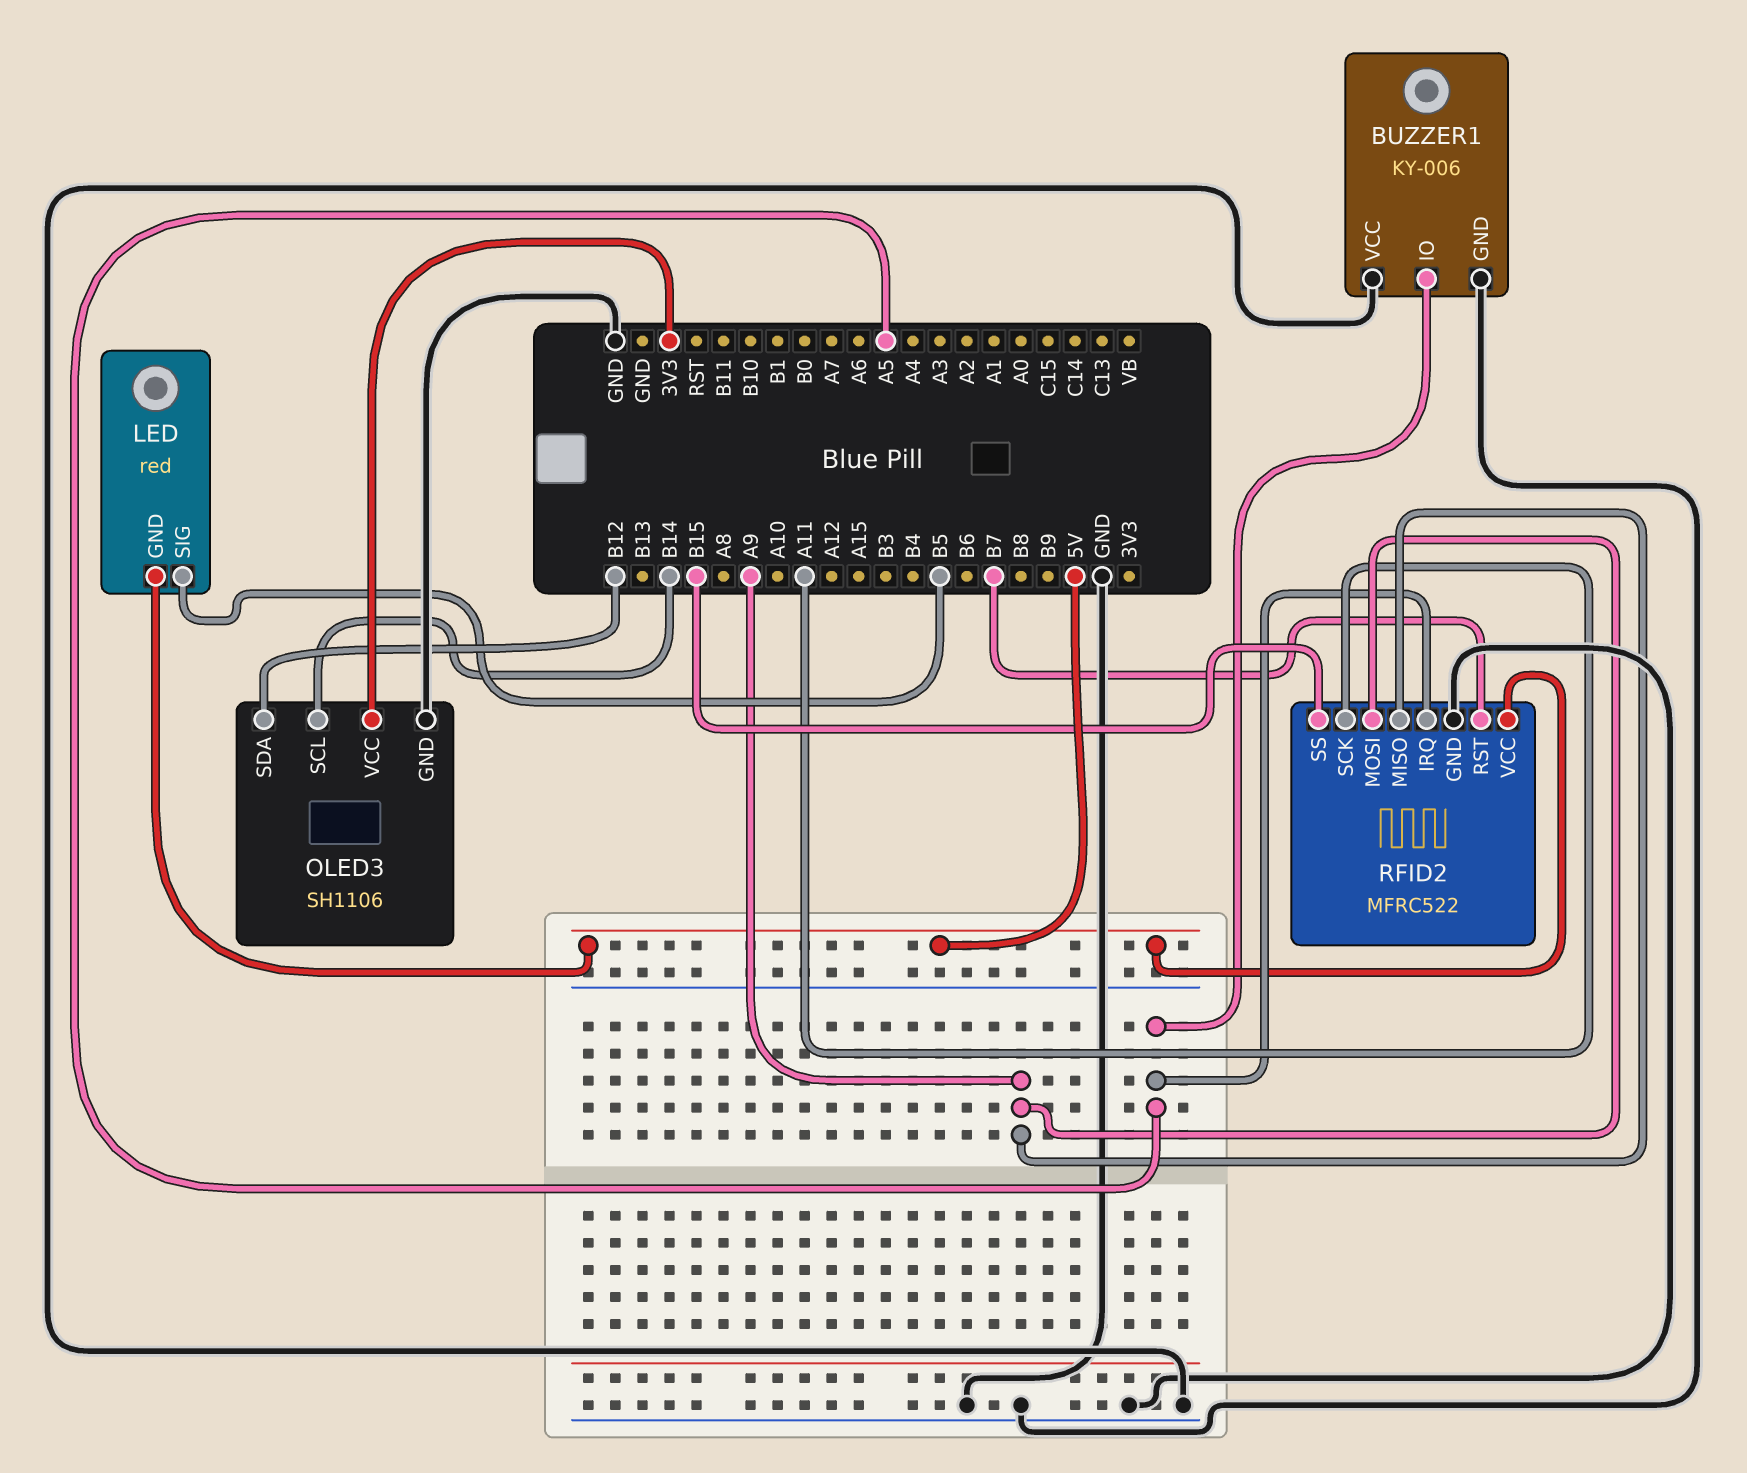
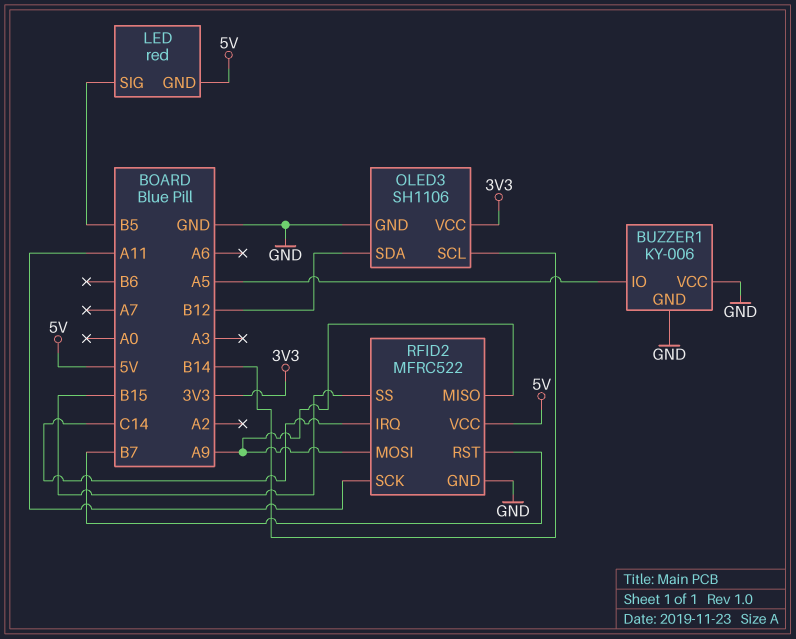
RFID2 pin IRQ: A5 -> C14

